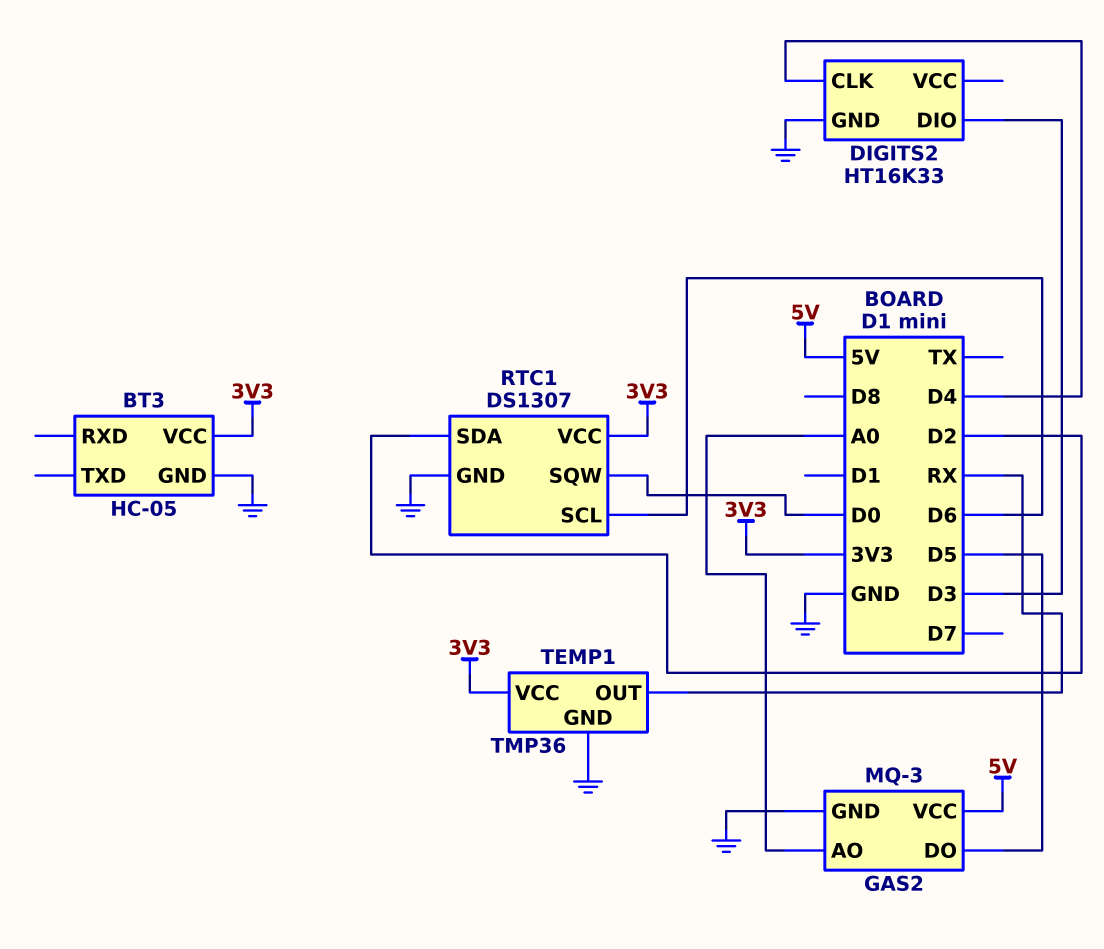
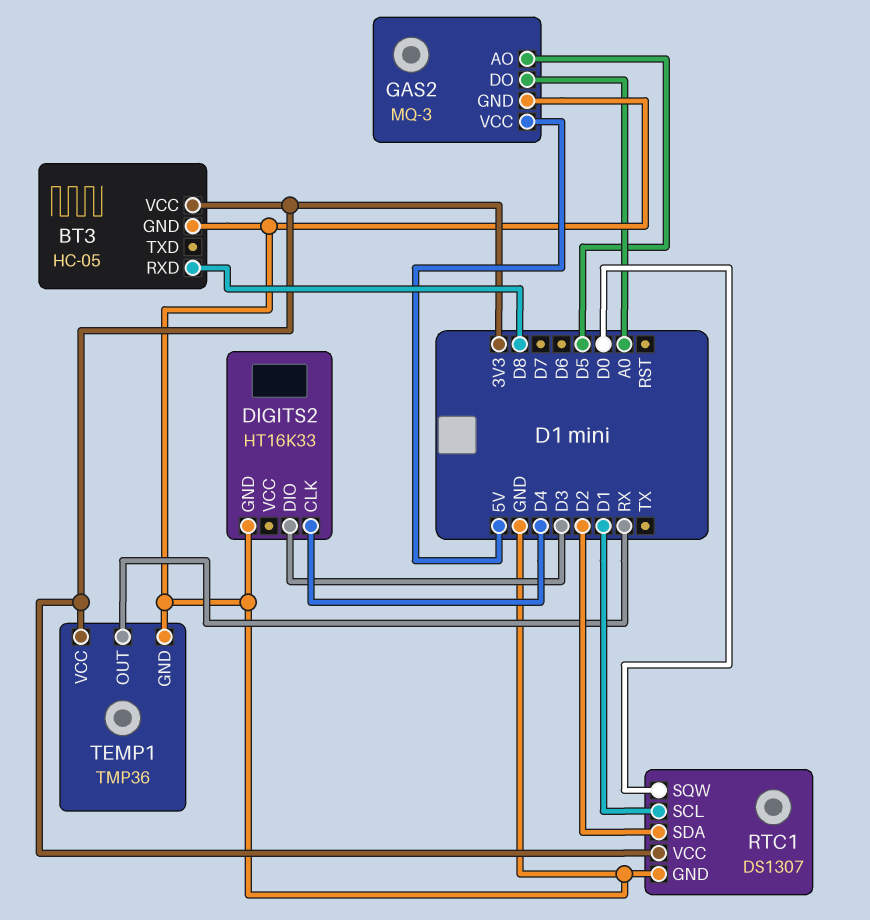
BT3 pin RXD: none -> D8
GAS2 pin AO: A0 -> D5
GAS2 pin DO: D5 -> A0
RTC1 pin SCL: D6 -> D1

